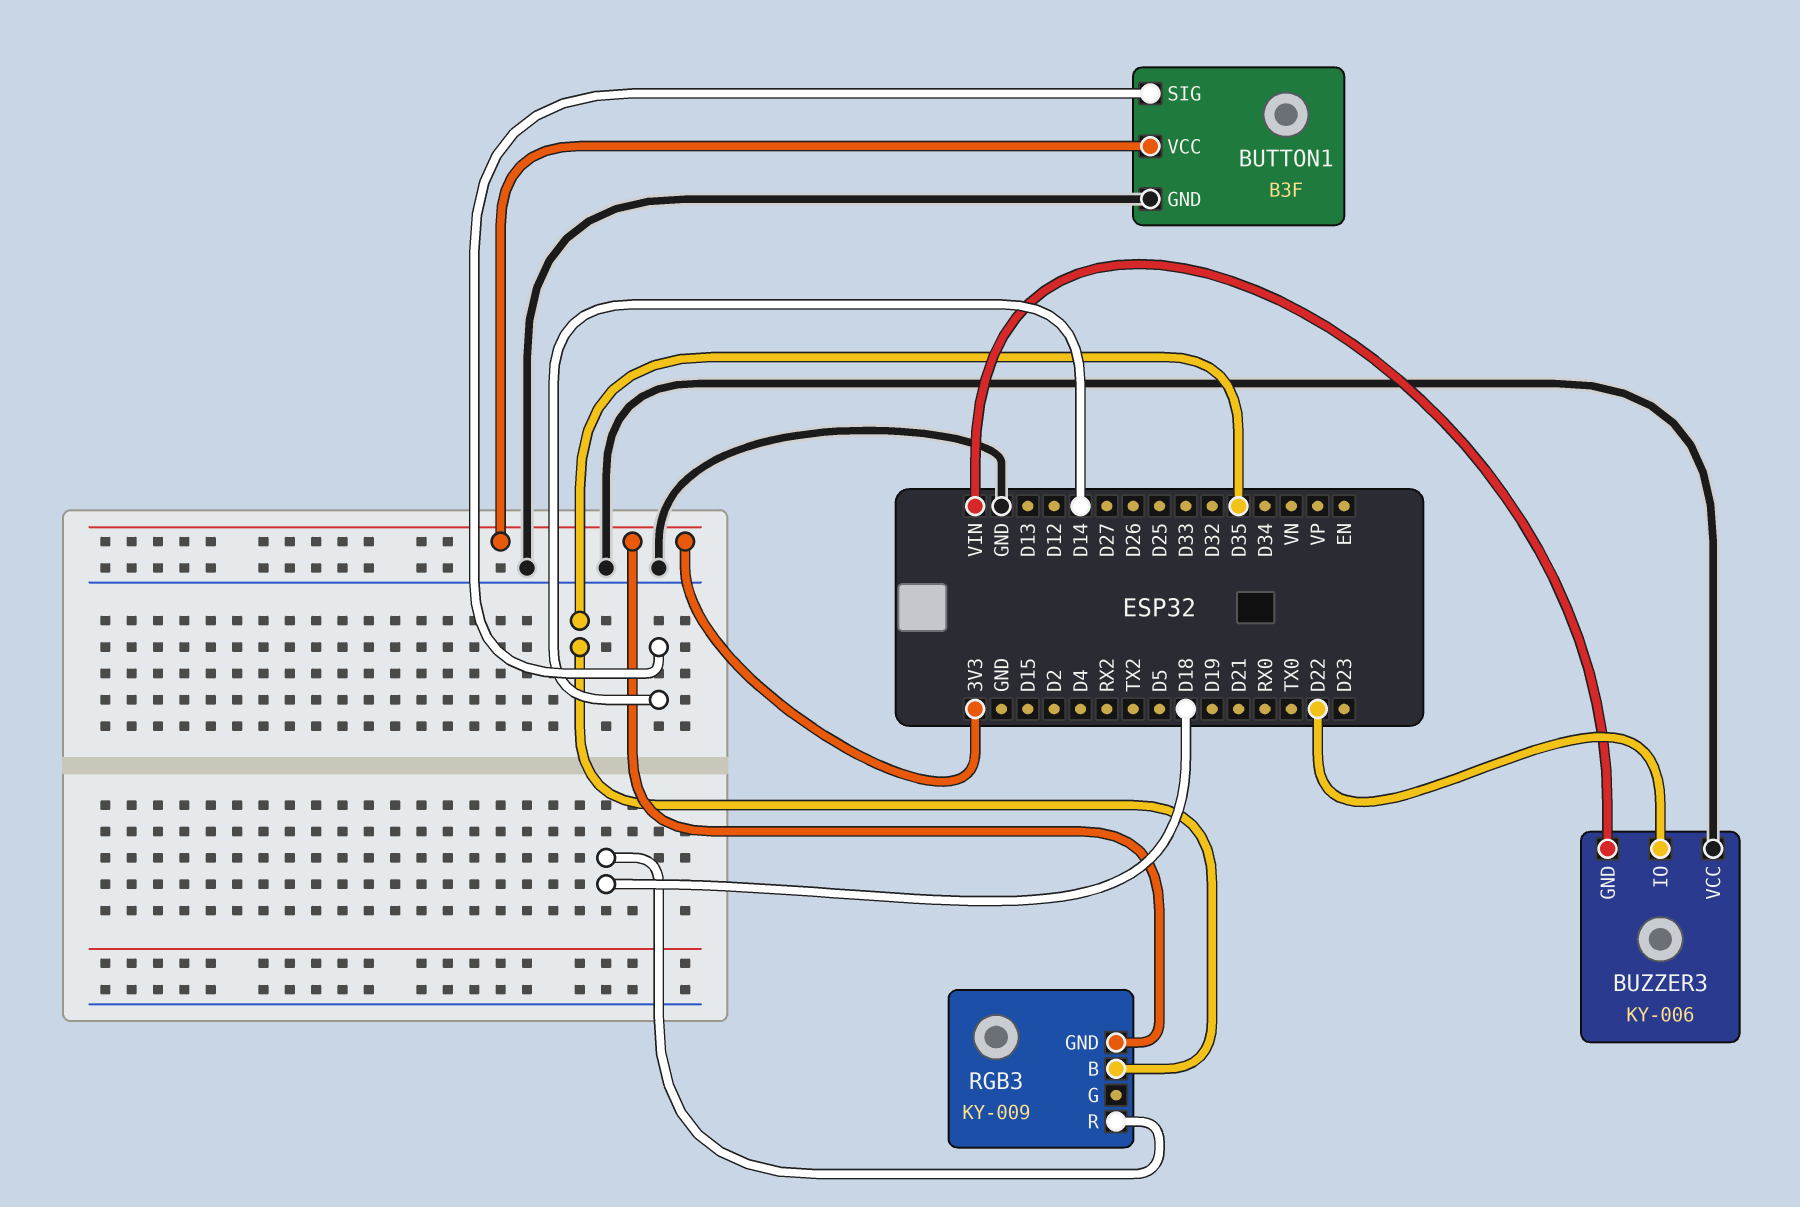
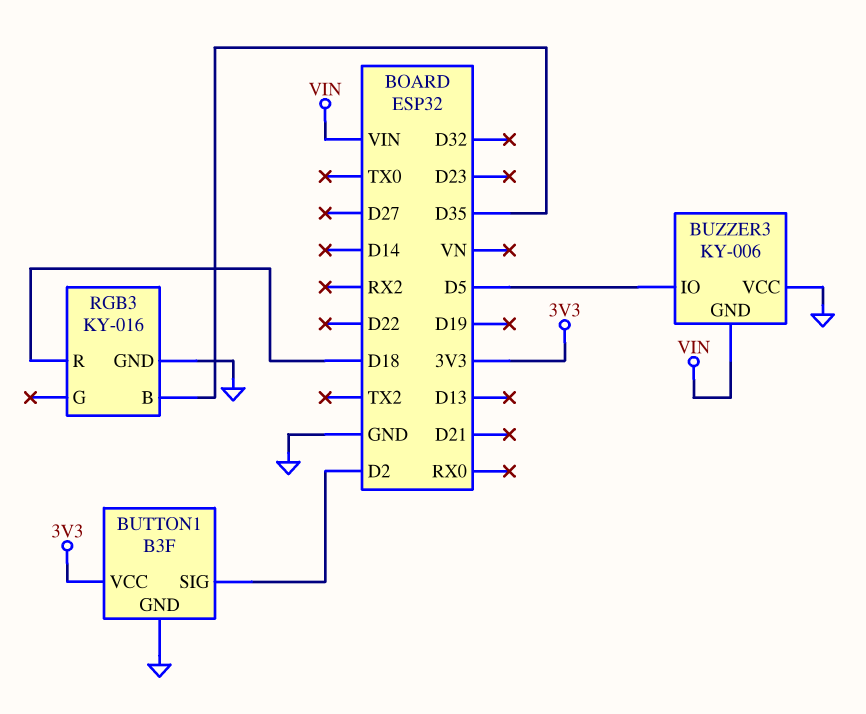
BUTTON1 pin SIG: D14 -> D2
BUZZER3 pin IO: D22 -> D5
RGB3: KY-009 -> KY-016
RGB3 pin GND: 3V3 -> GND

